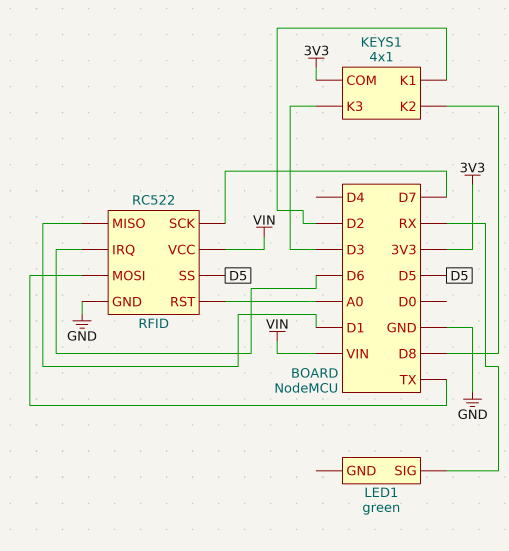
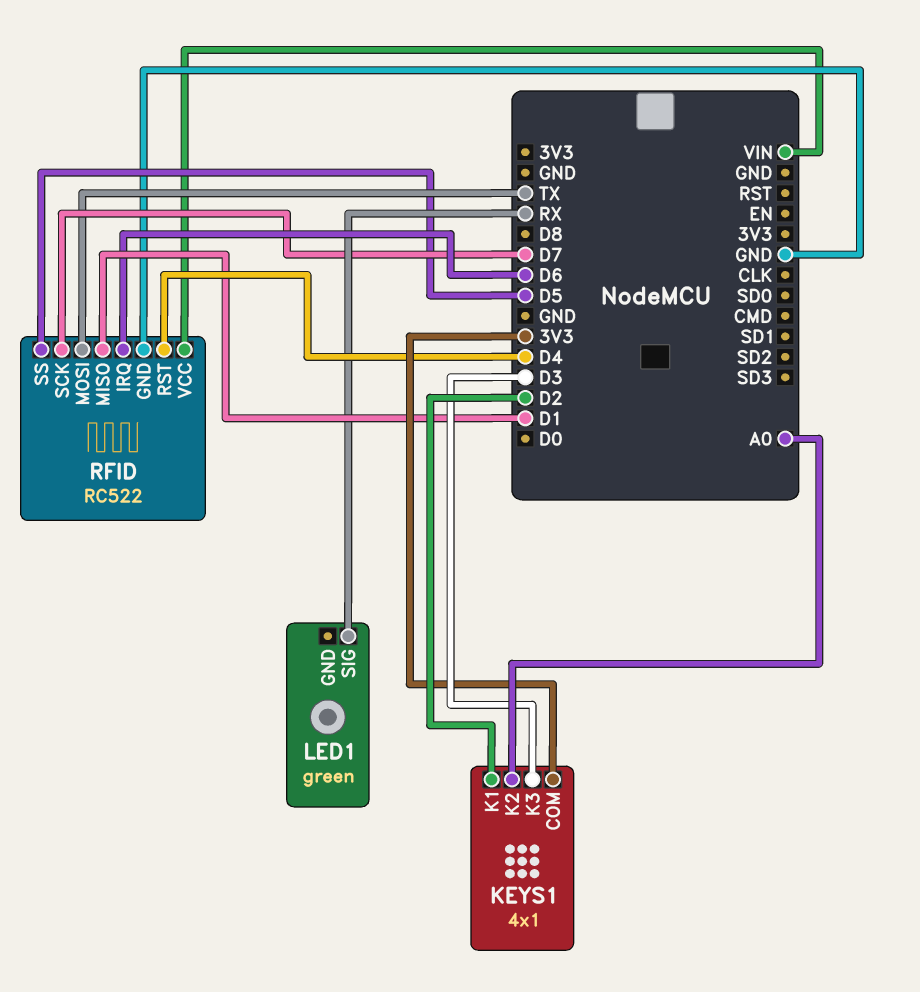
KEYS1 pin K2: D8 -> A0
RFID pin RST: A0 -> D4

